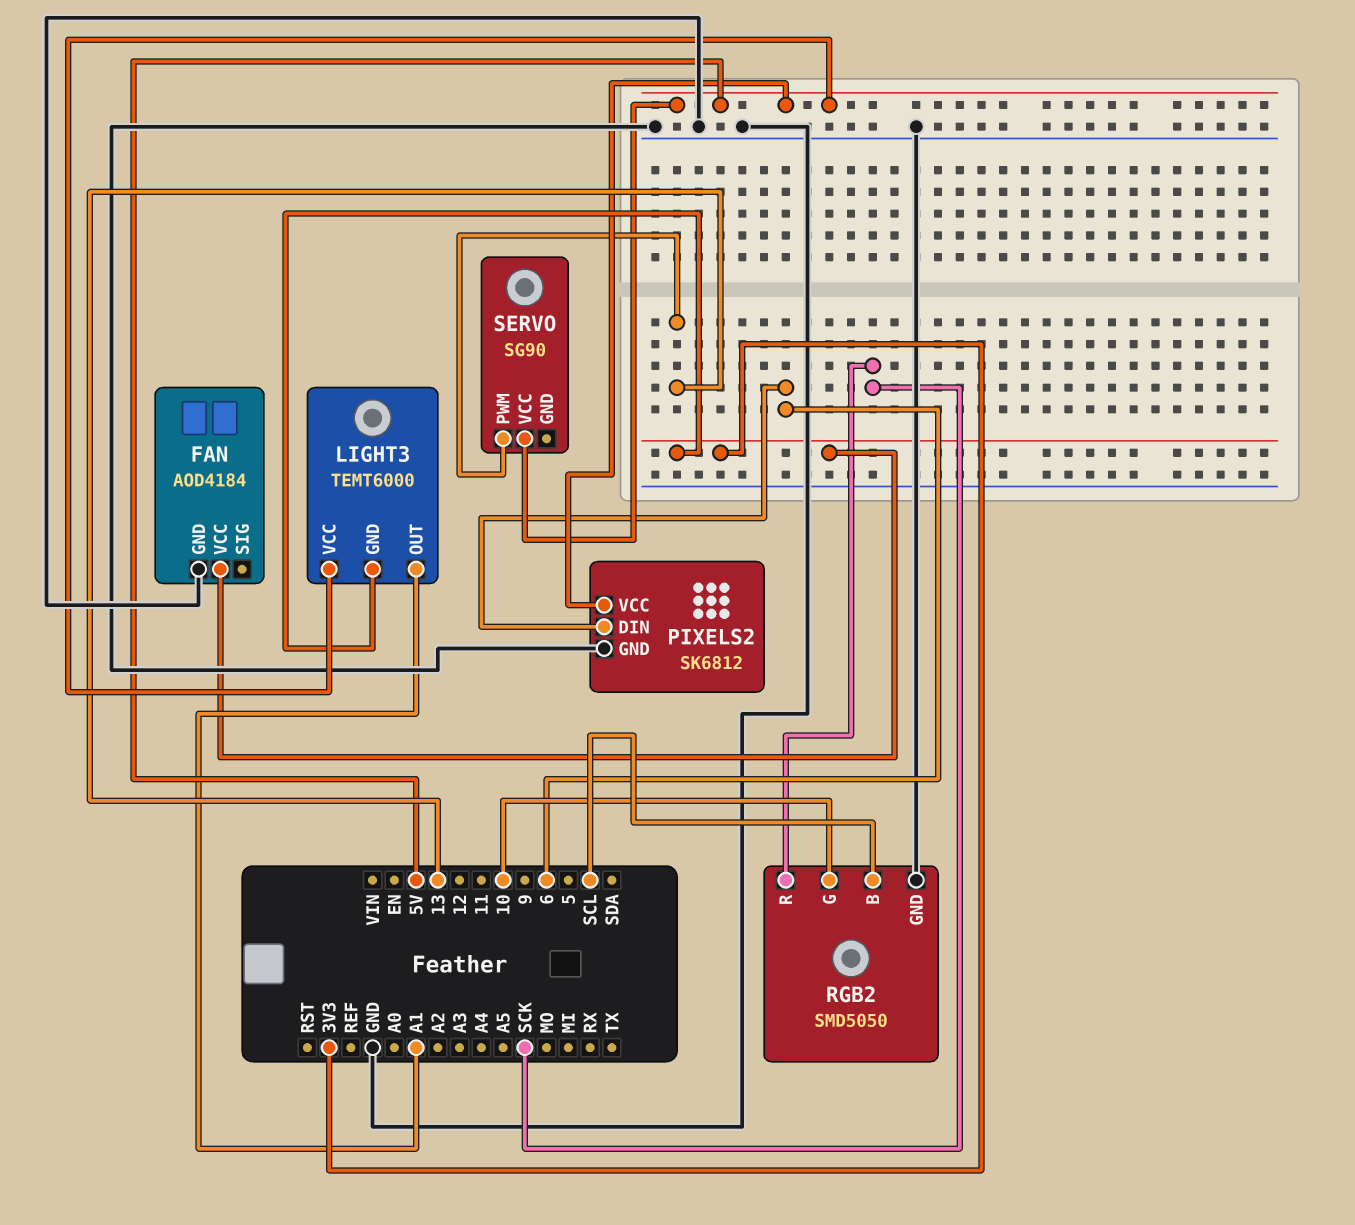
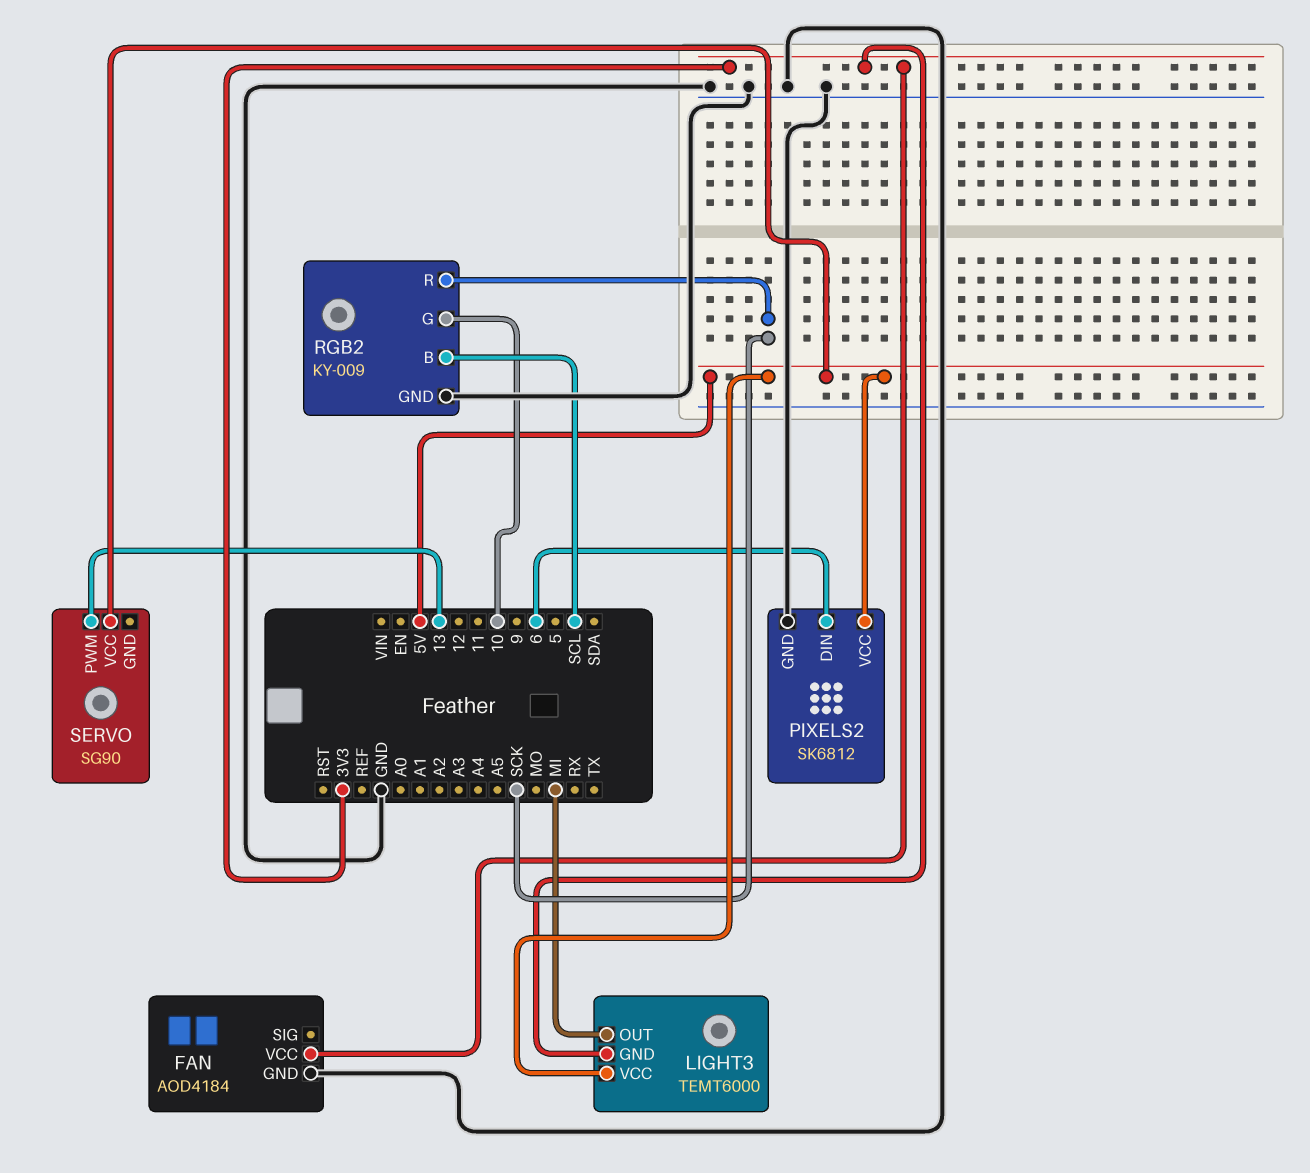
LIGHT3 pin OUT: A1 -> MI
RGB2: SMD5050 -> KY-009

